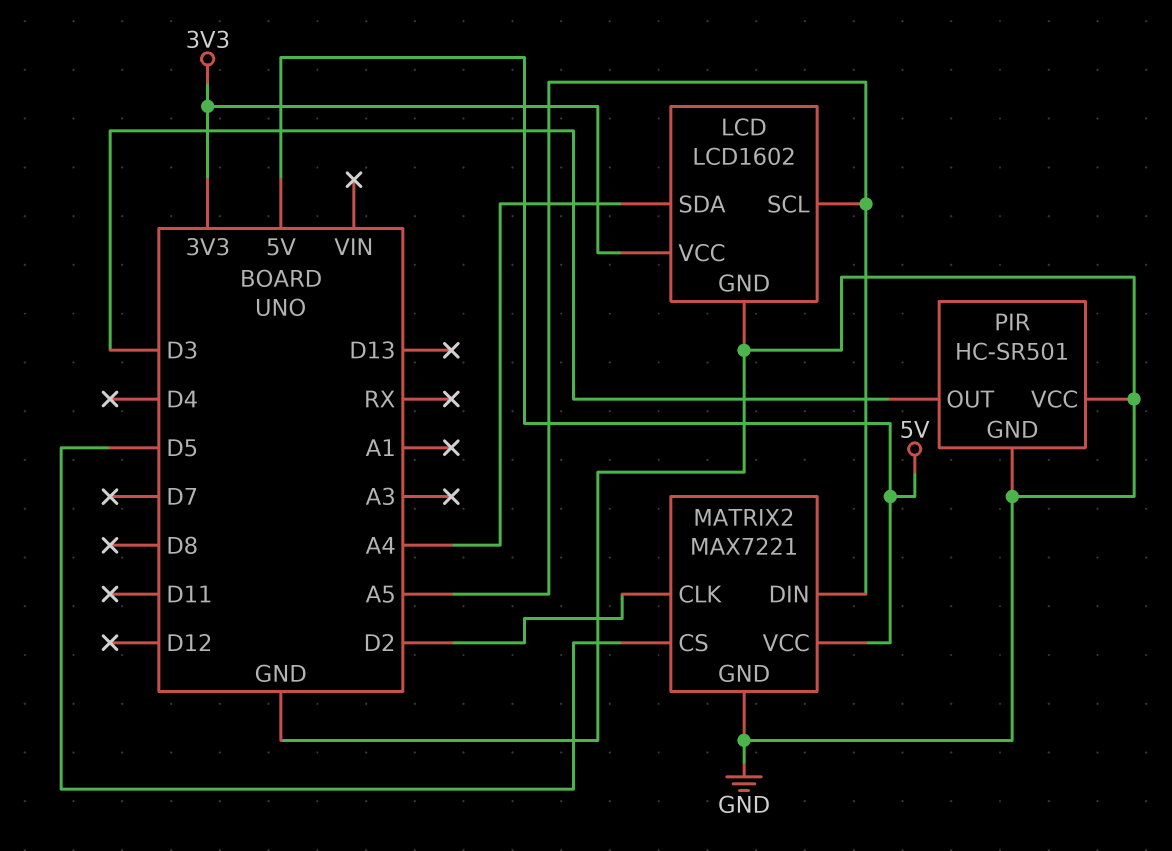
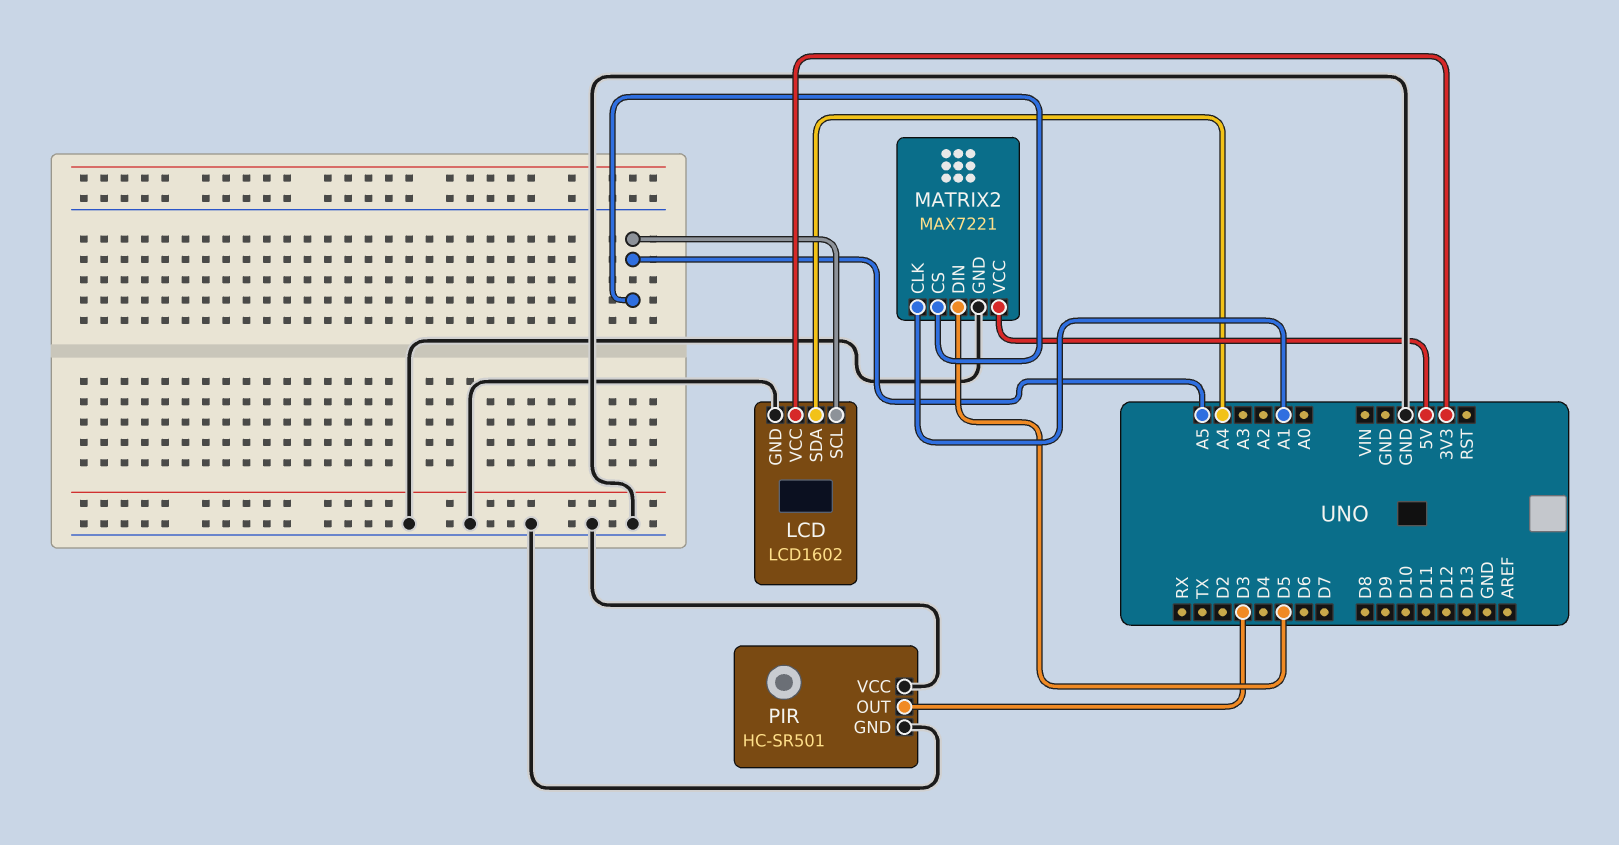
MATRIX2 pin CLK: D2 -> A1
MATRIX2 pin CS: D5 -> A5
MATRIX2 pin DIN: A5 -> D5

